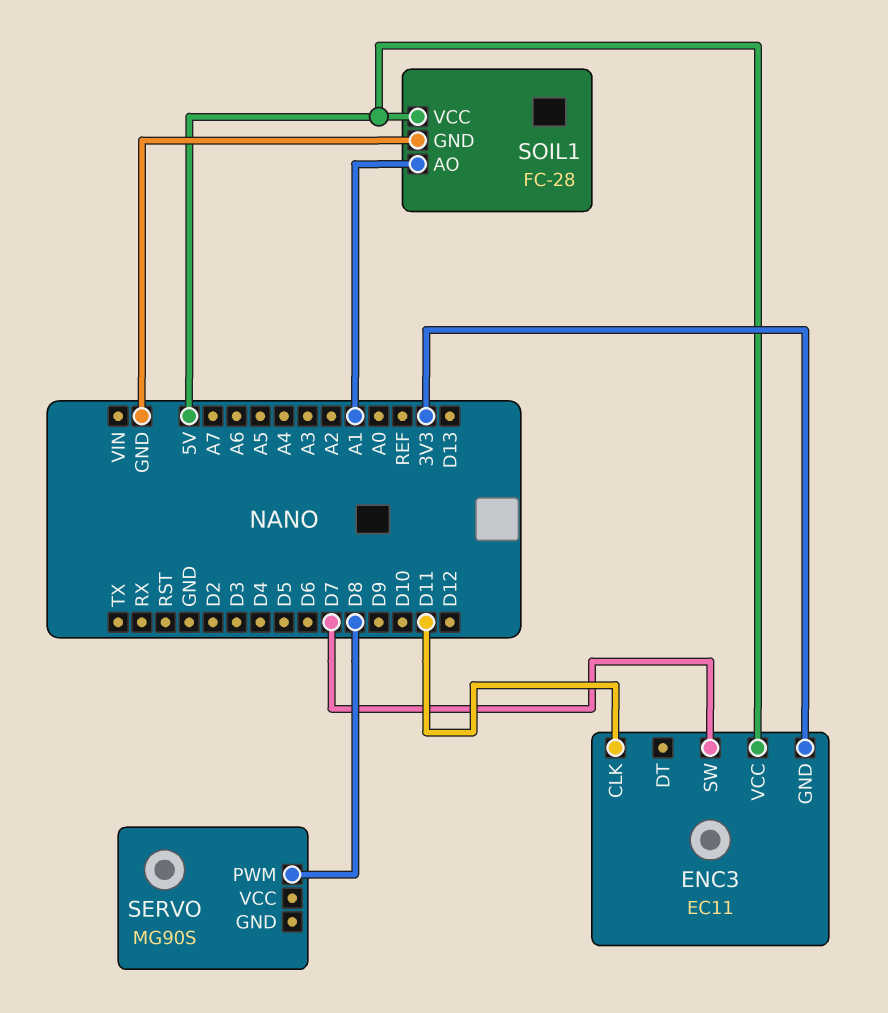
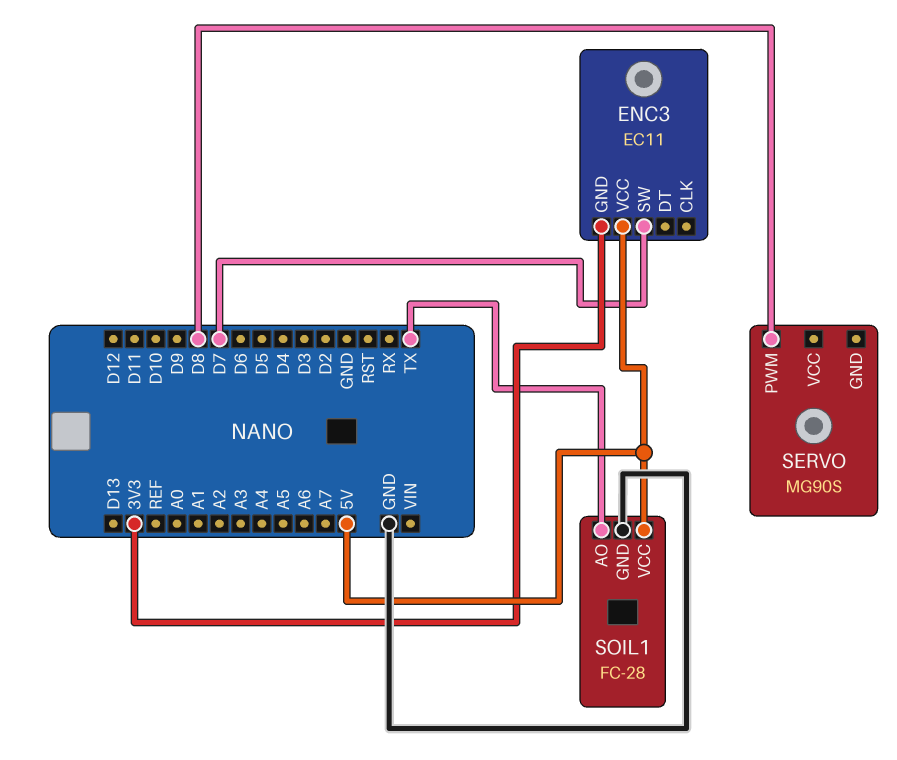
ENC3 pin CLK: D11 -> none
SOIL1 pin AO: A1 -> TX

